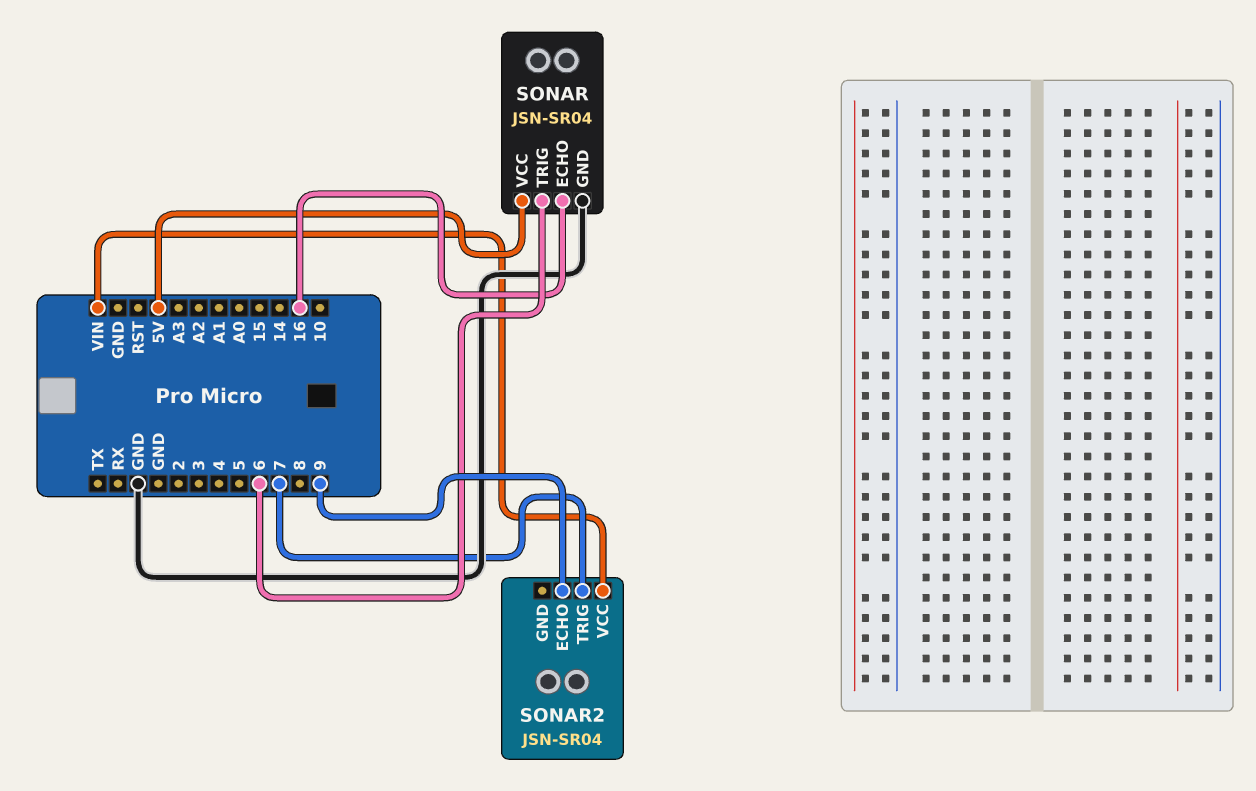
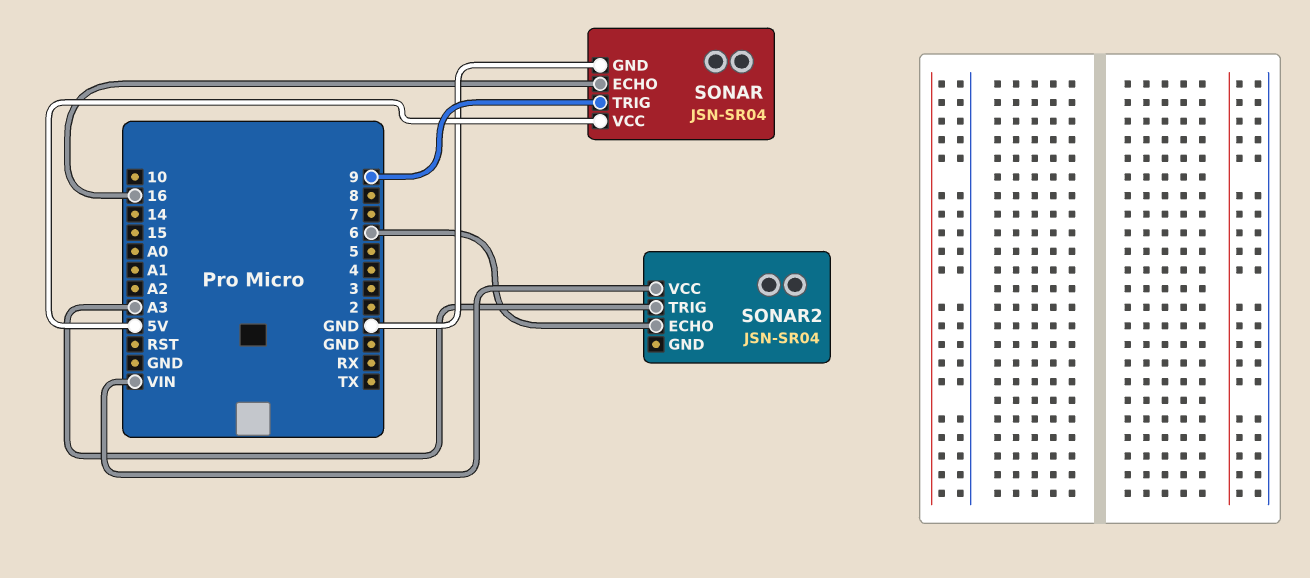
SONAR pin TRIG: 6 -> 9
SONAR2 pin ECHO: 9 -> 6
SONAR2 pin TRIG: 7 -> A3

